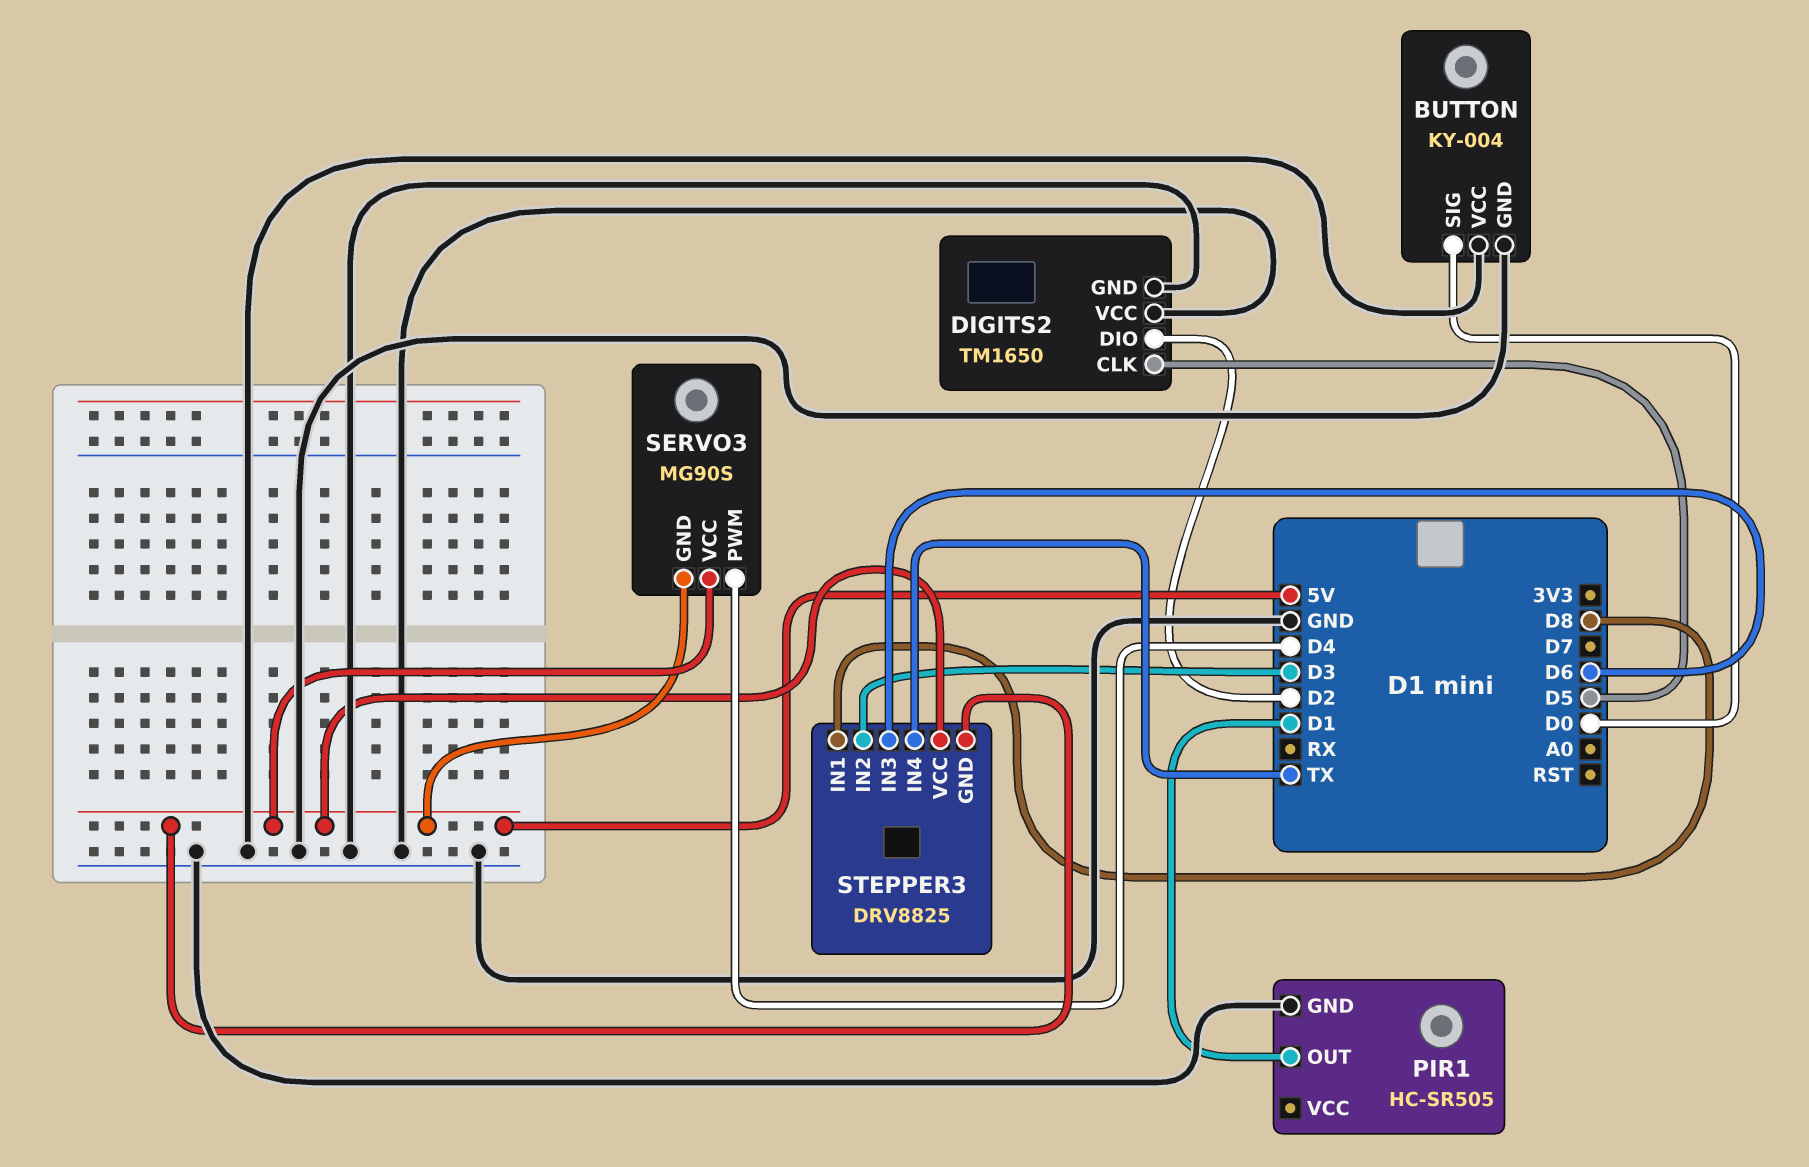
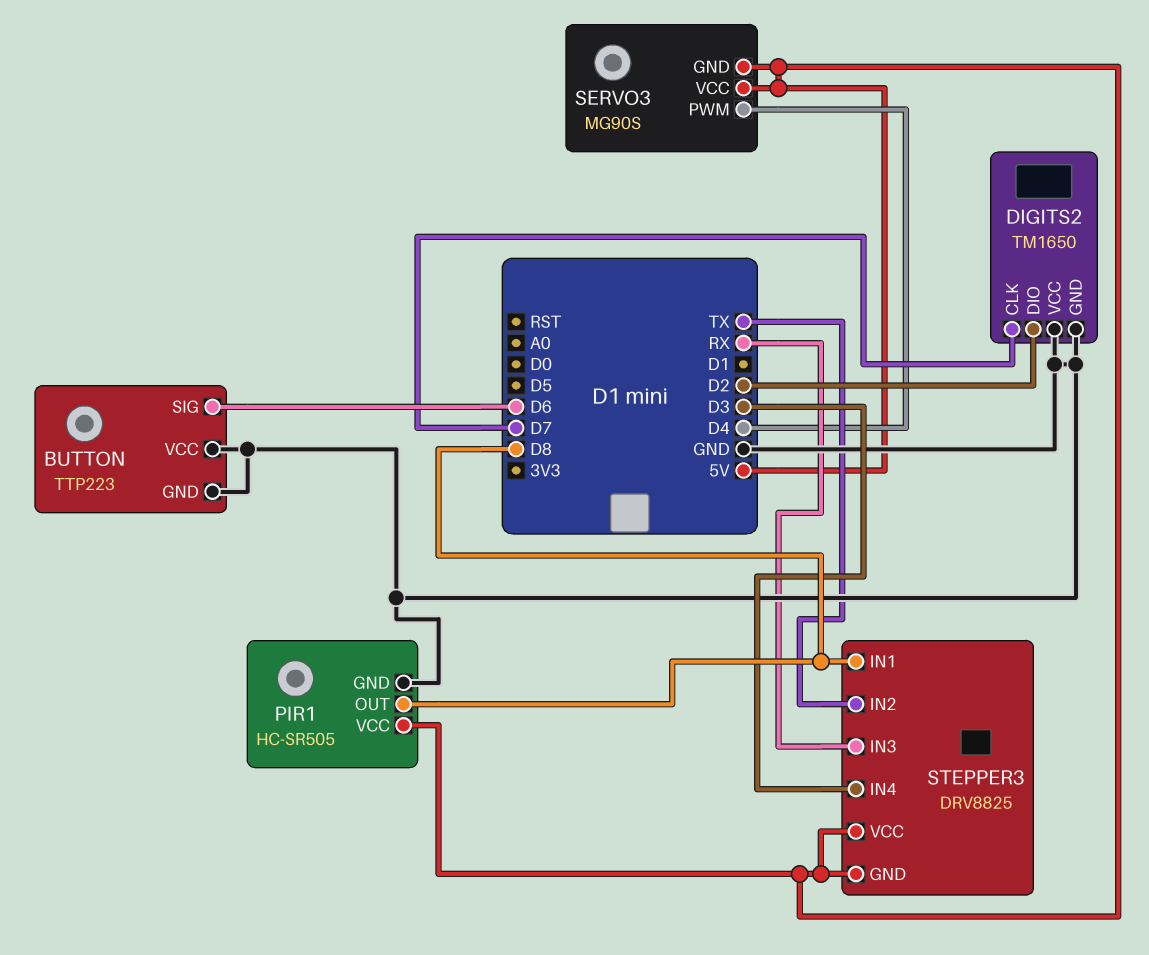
BUTTON: KY-004 -> TTP223
BUTTON pin SIG: D0 -> D6
DIGITS2 pin CLK: D5 -> D7
PIR1 pin OUT: D1 -> D8
PIR1 pin VCC: none -> 5V
STEPPER3 pin IN2: D3 -> TX
STEPPER3 pin IN3: D6 -> RX
STEPPER3 pin IN4: TX -> D3

